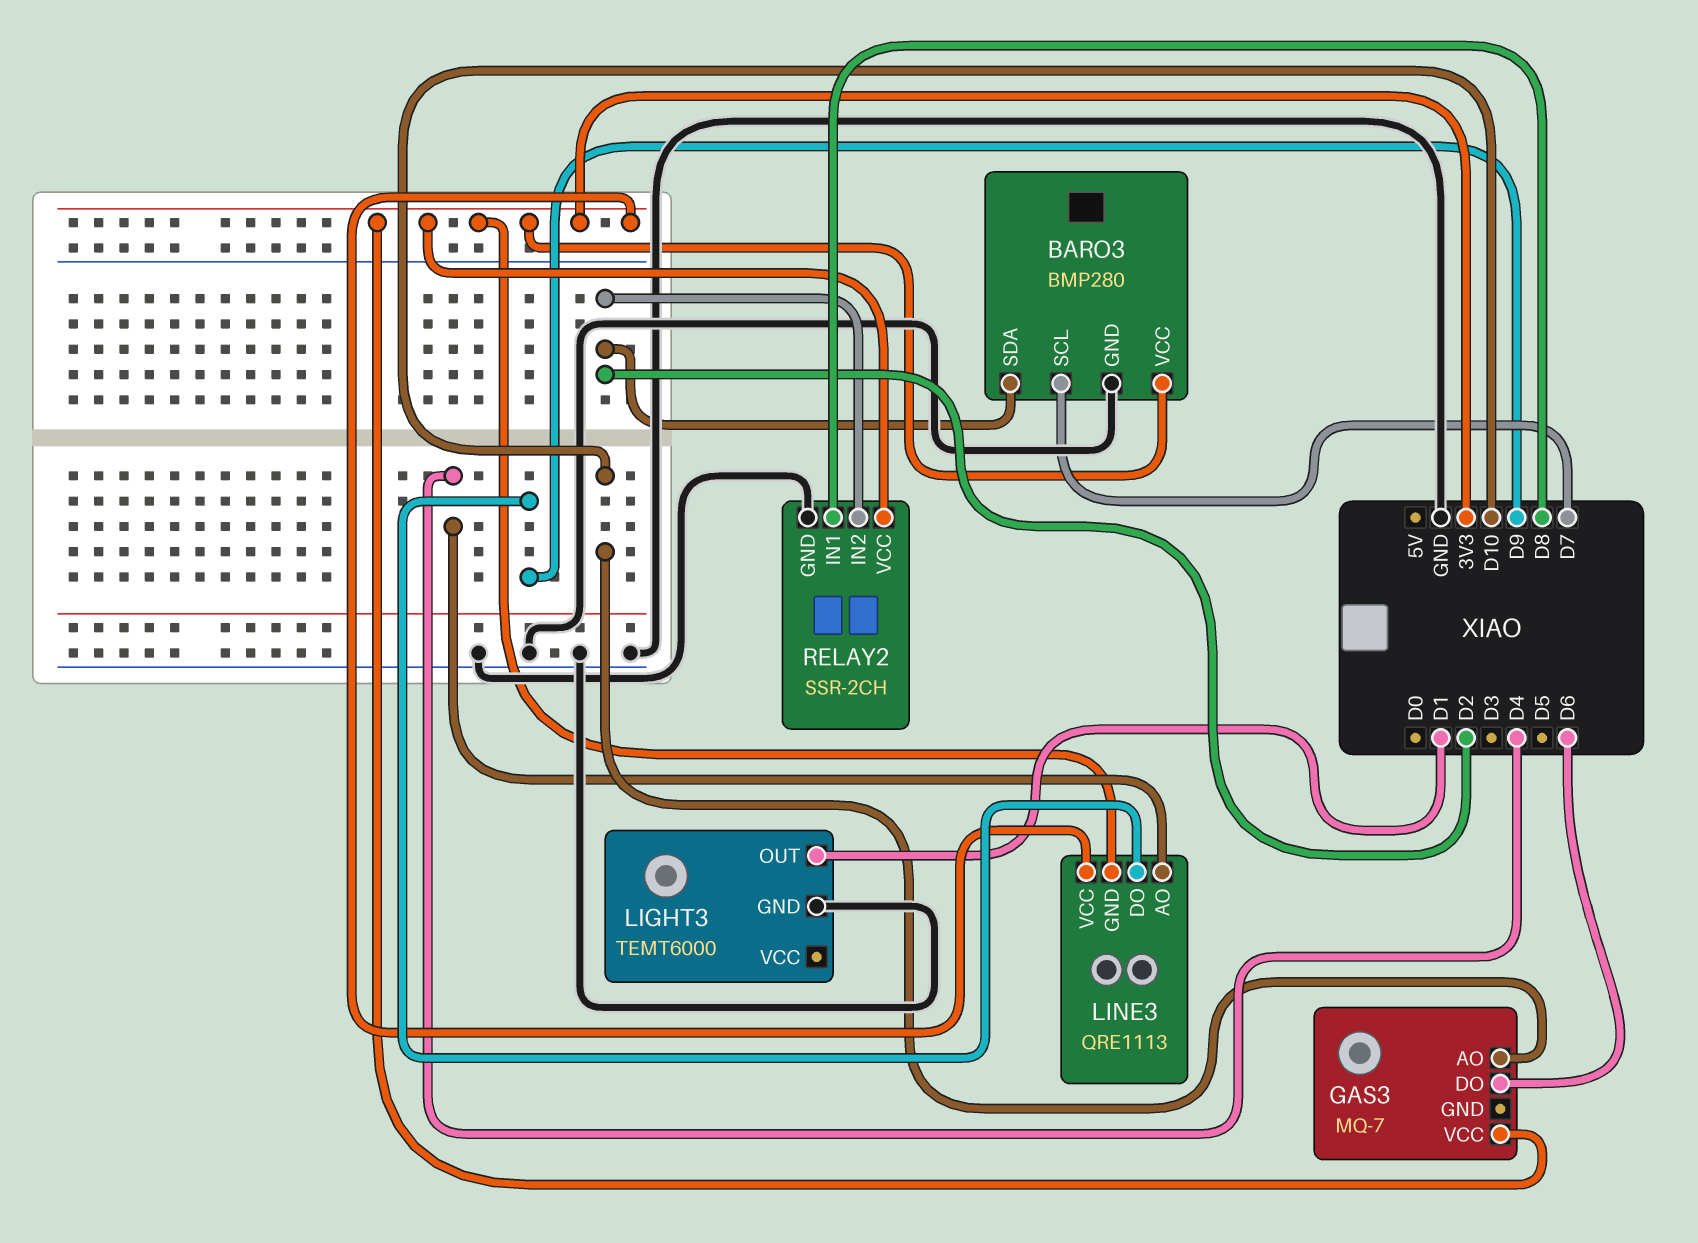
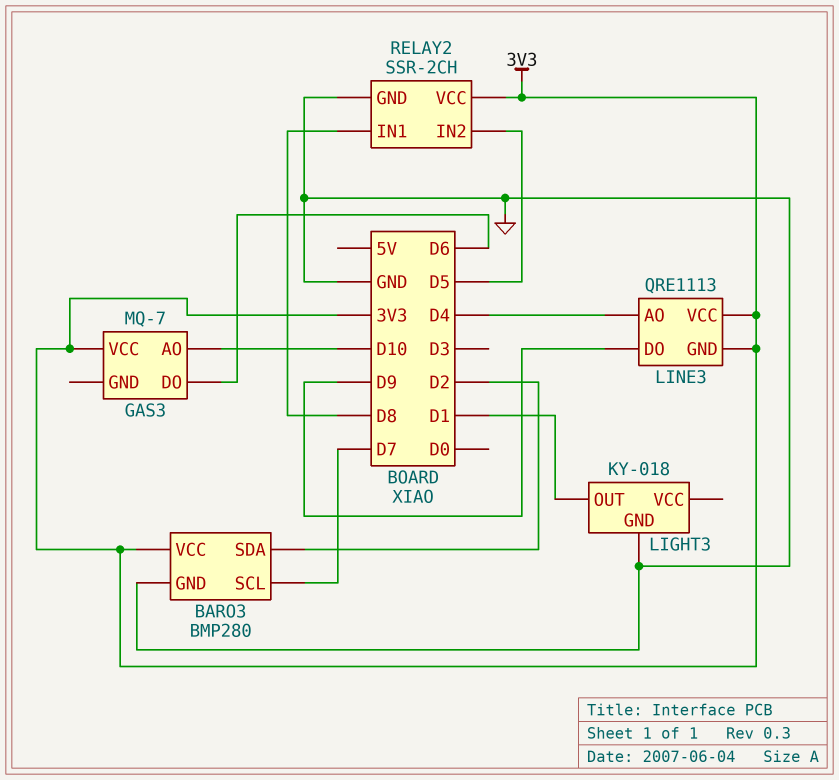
LIGHT3: TEMT6000 -> KY-018
RELAY2 pin IN2: D2 -> D5

